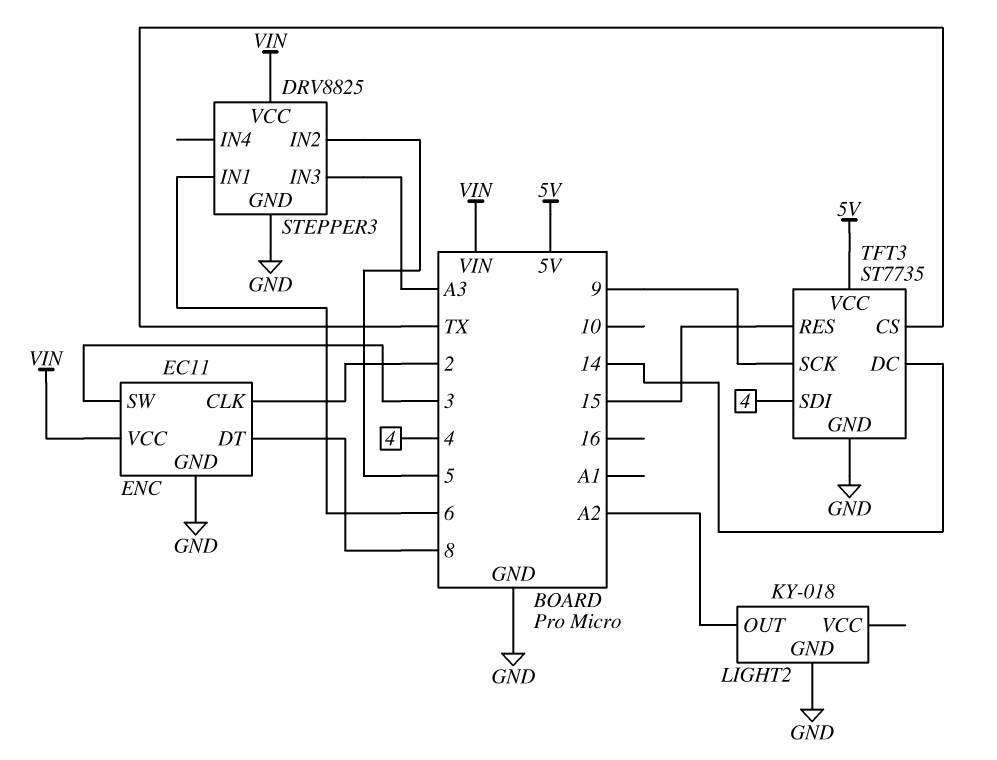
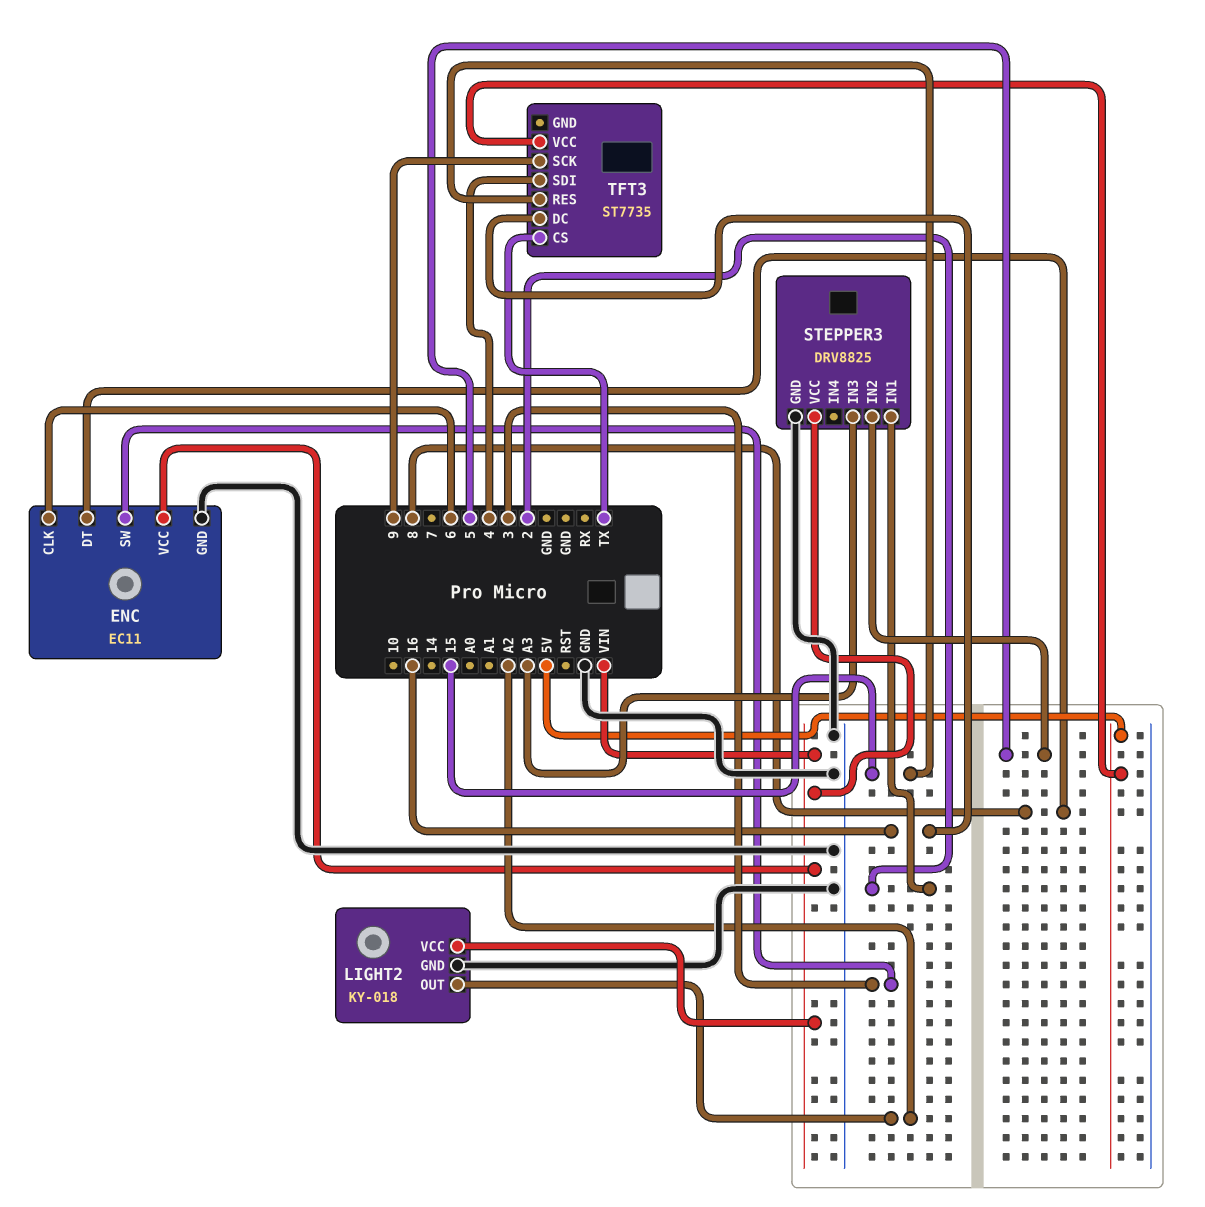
ENC pin CLK: 2 -> 6
LIGHT2 pin VCC: none -> VIN
STEPPER3 pin IN1: 6 -> 2
TFT3 pin DC: 14 -> 16
TFT3 pin GND: GND -> none

